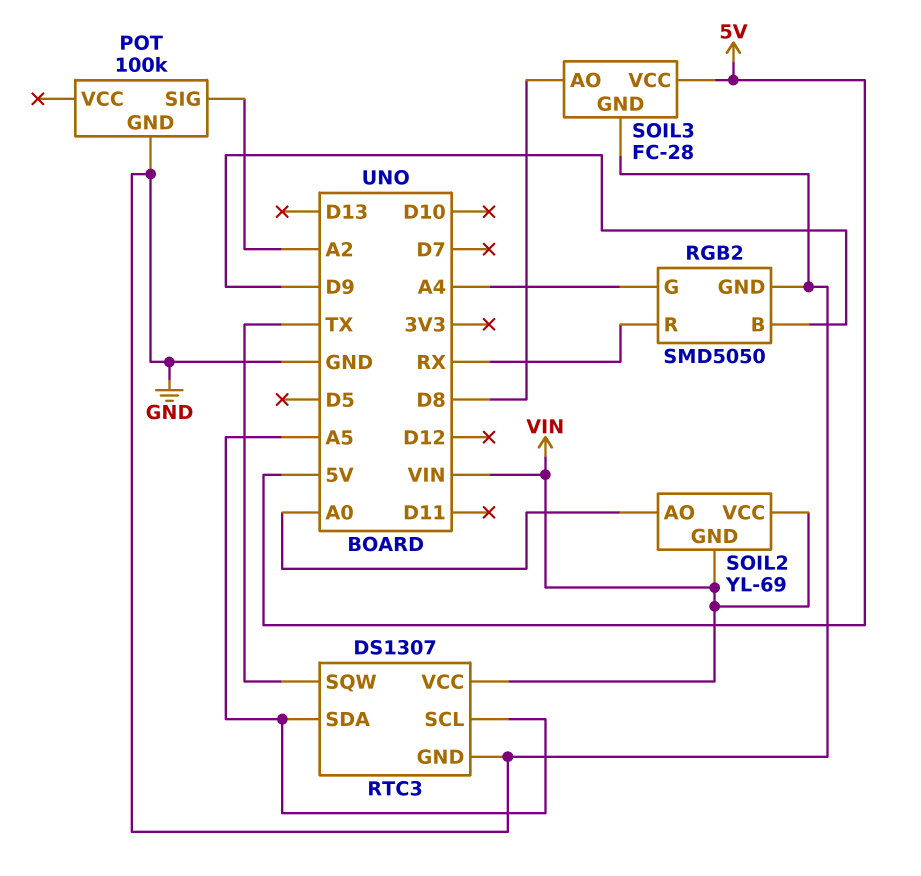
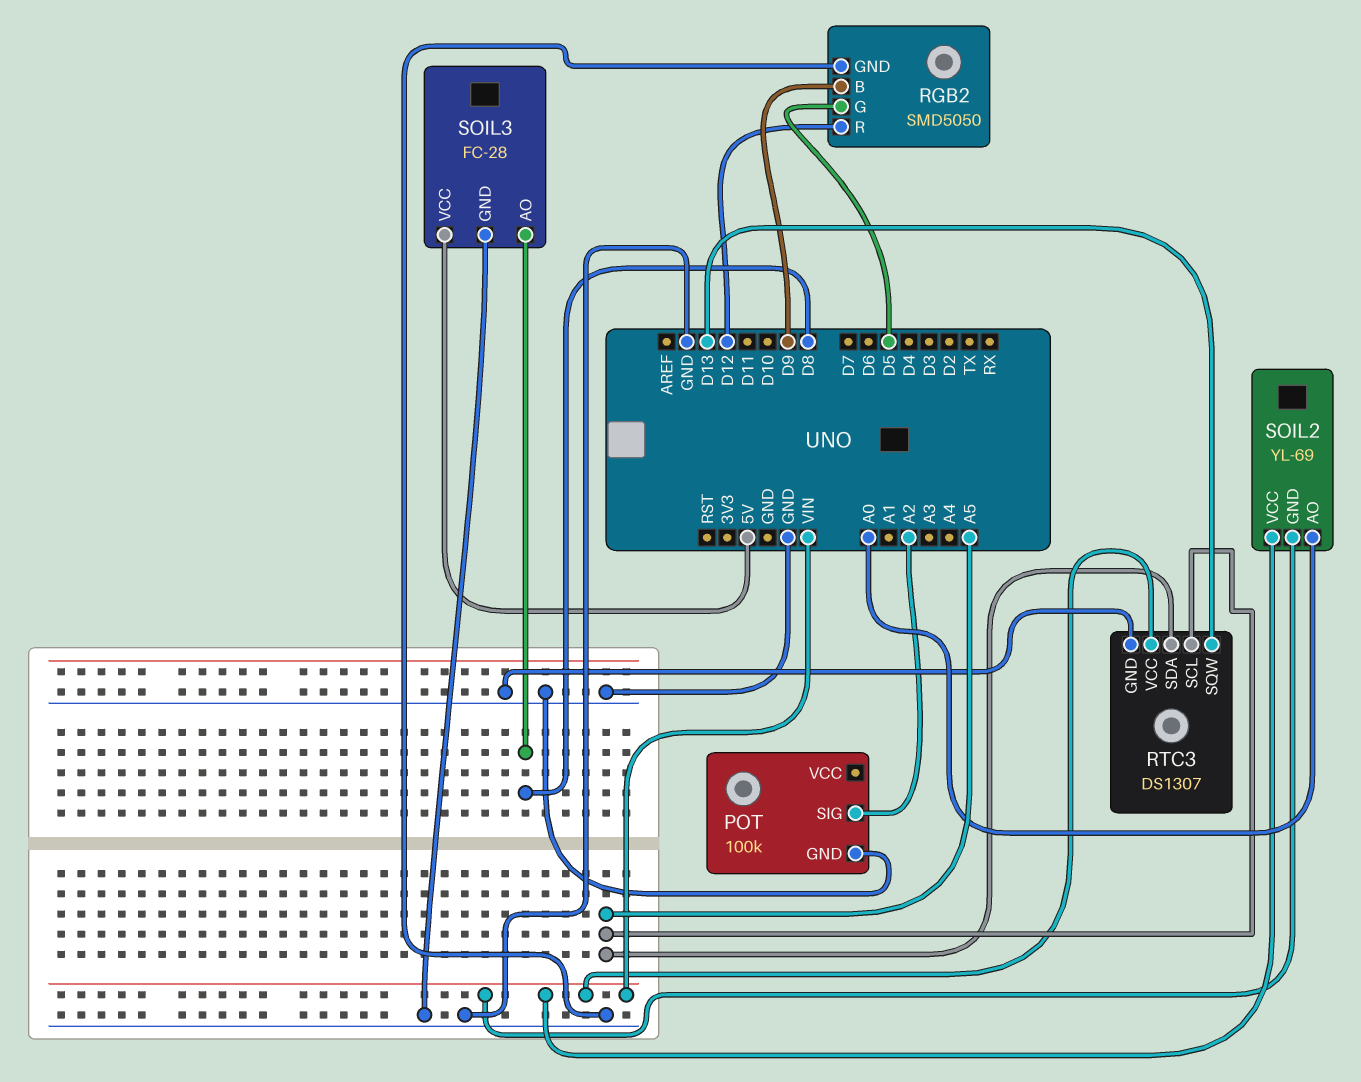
RGB2 pin G: A4 -> D5
RGB2 pin R: RX -> D12
RTC3 pin SQW: TX -> D13

